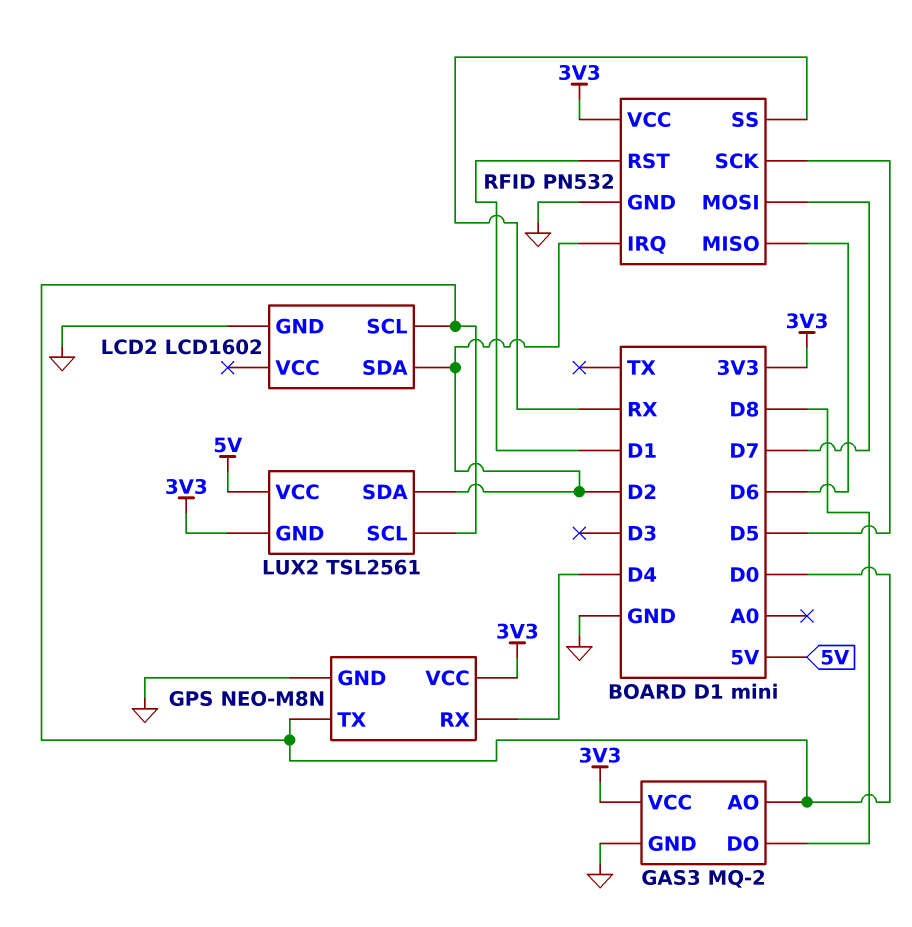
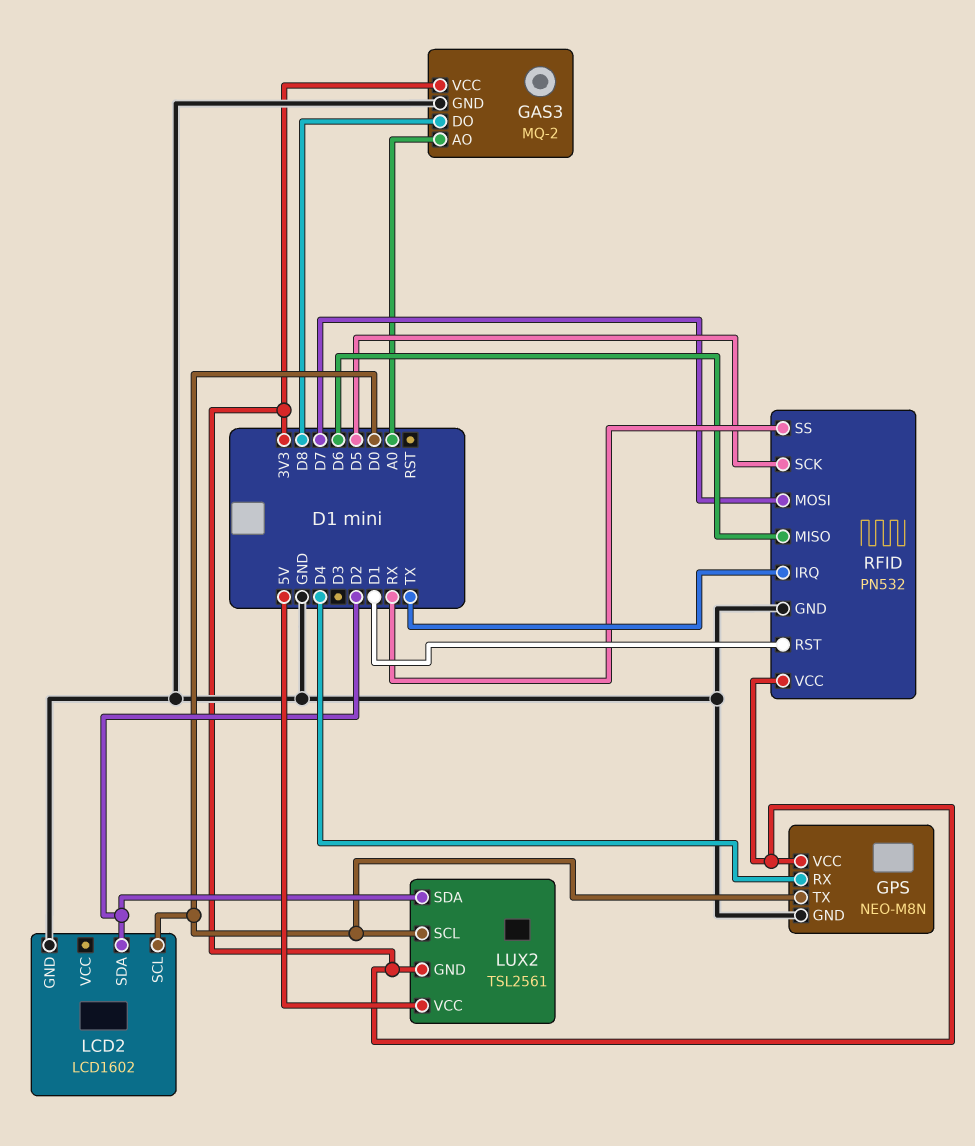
GAS3 pin AO: D0 -> A0
RFID pin IRQ: D2 -> TX

